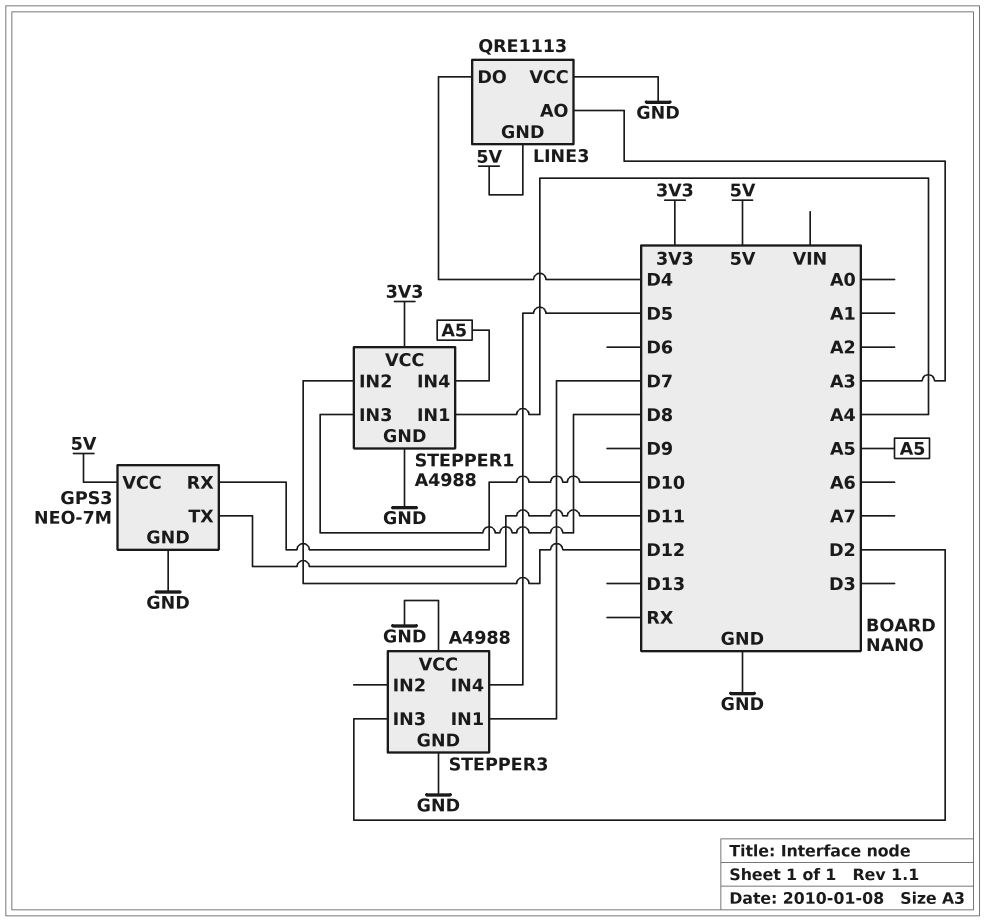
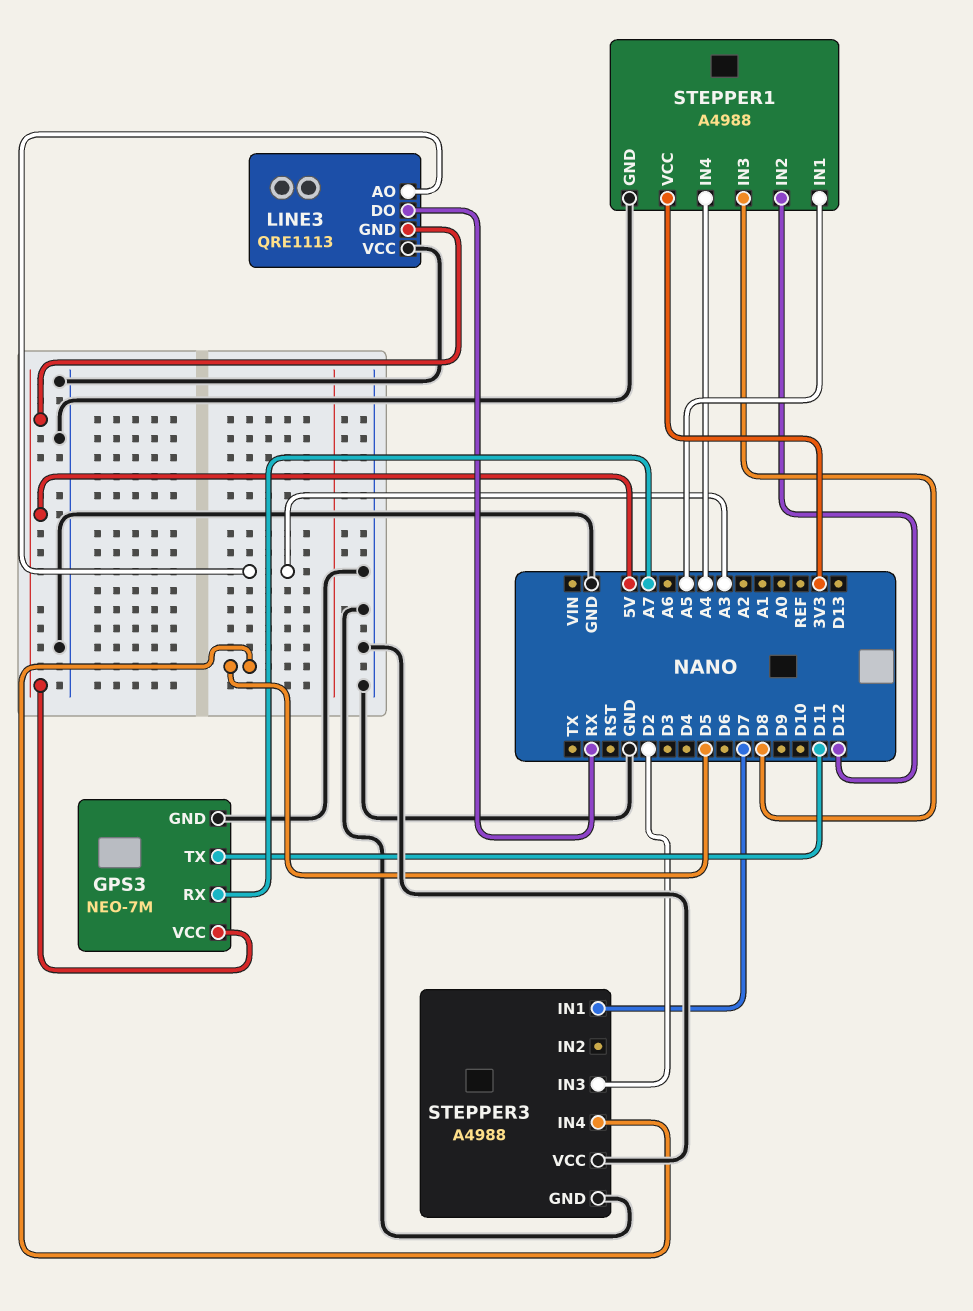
GPS3 pin RX: D10 -> A7
LINE3 pin DO: D4 -> RX
STEPPER1 pin IN1: A4 -> A5
STEPPER1 pin IN4: A5 -> A4

